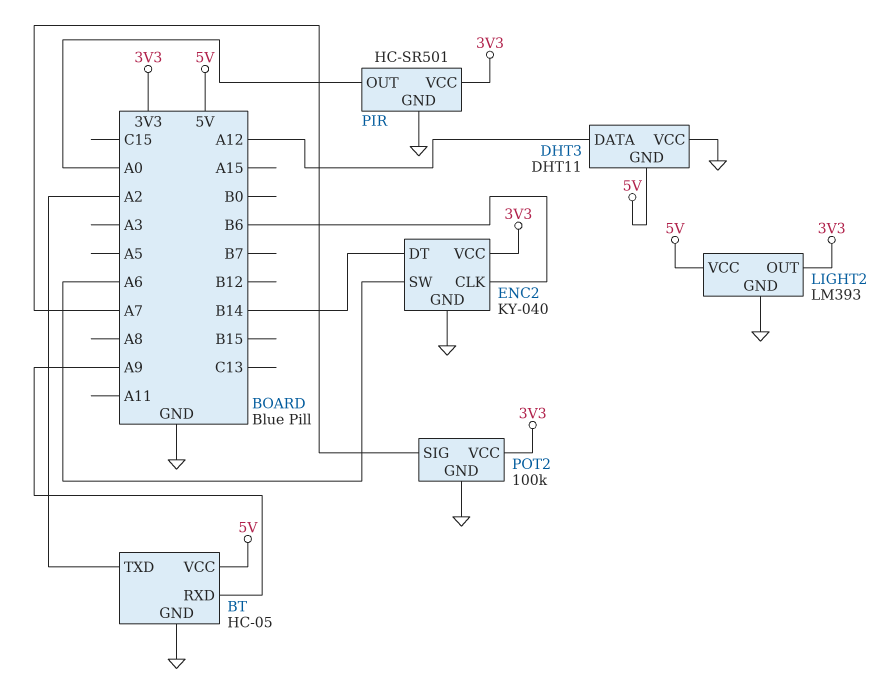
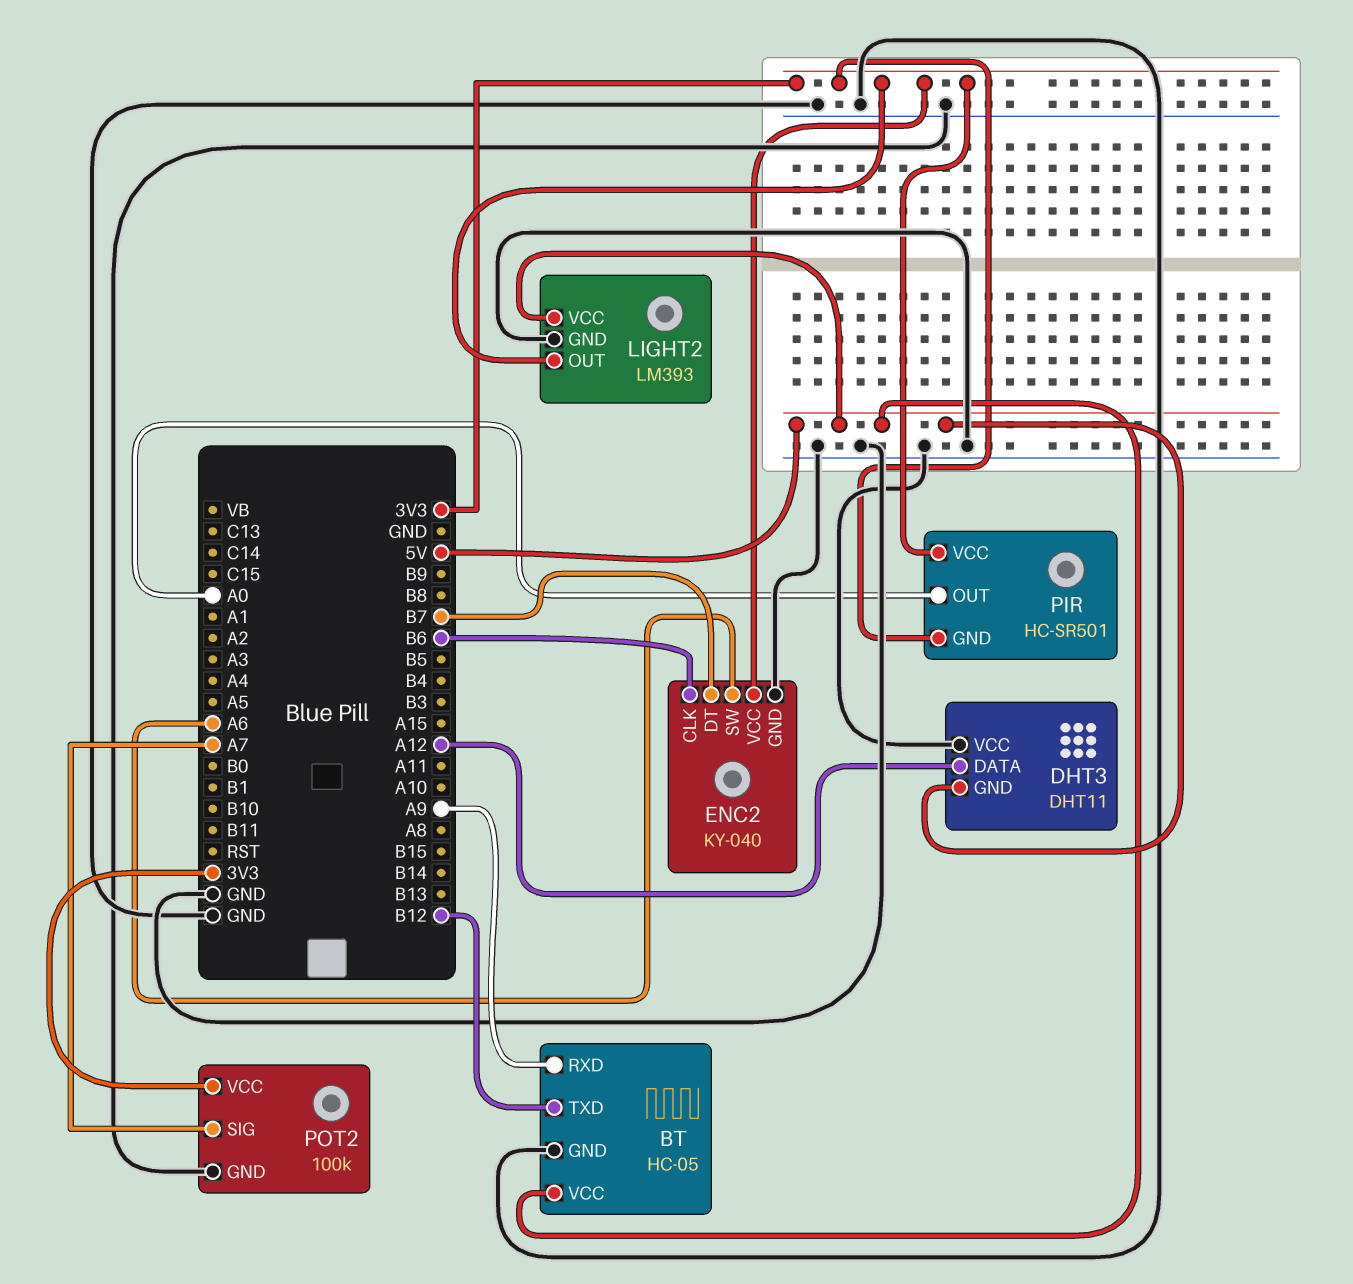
BT pin TXD: A2 -> B12
ENC2 pin DT: B14 -> B7
PIR pin GND: GND -> 3V3

